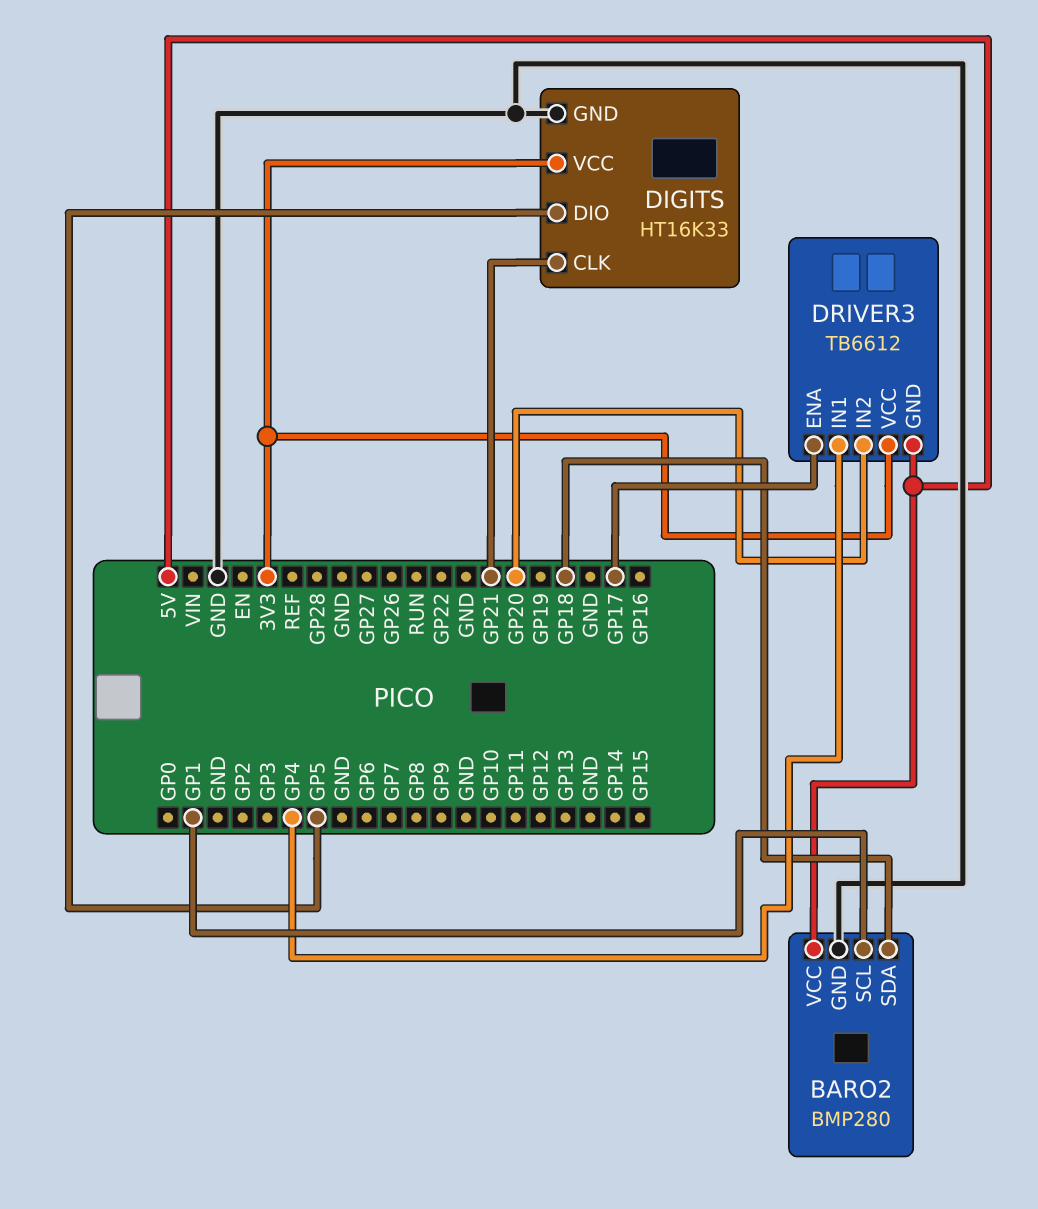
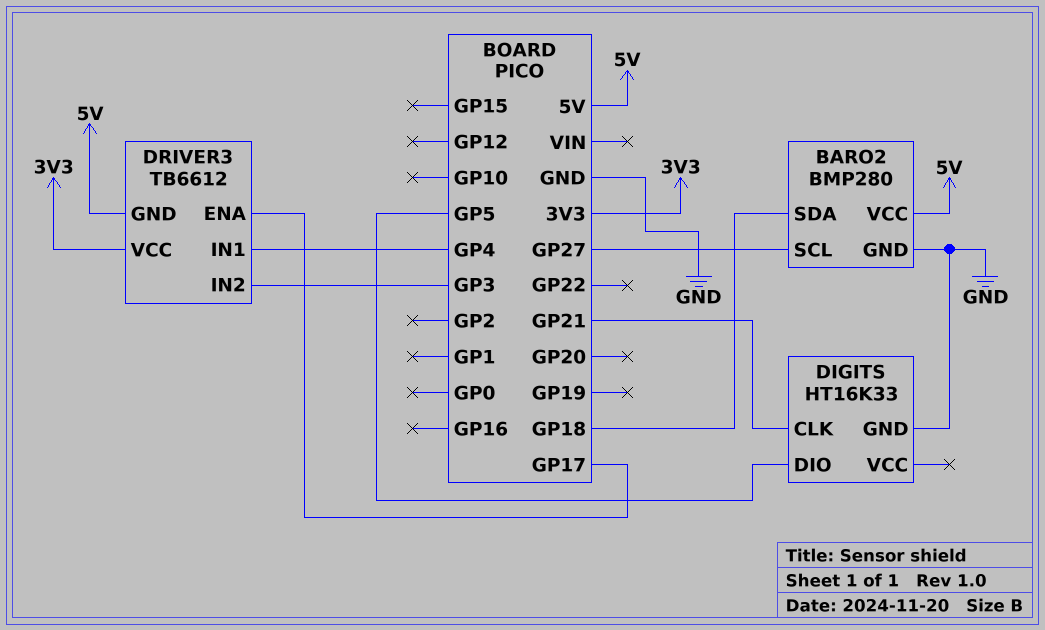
BARO2 pin SCL: GP1 -> GP27
DIGITS pin VCC: 3V3 -> none
DRIVER3 pin IN2: GP20 -> GP3

